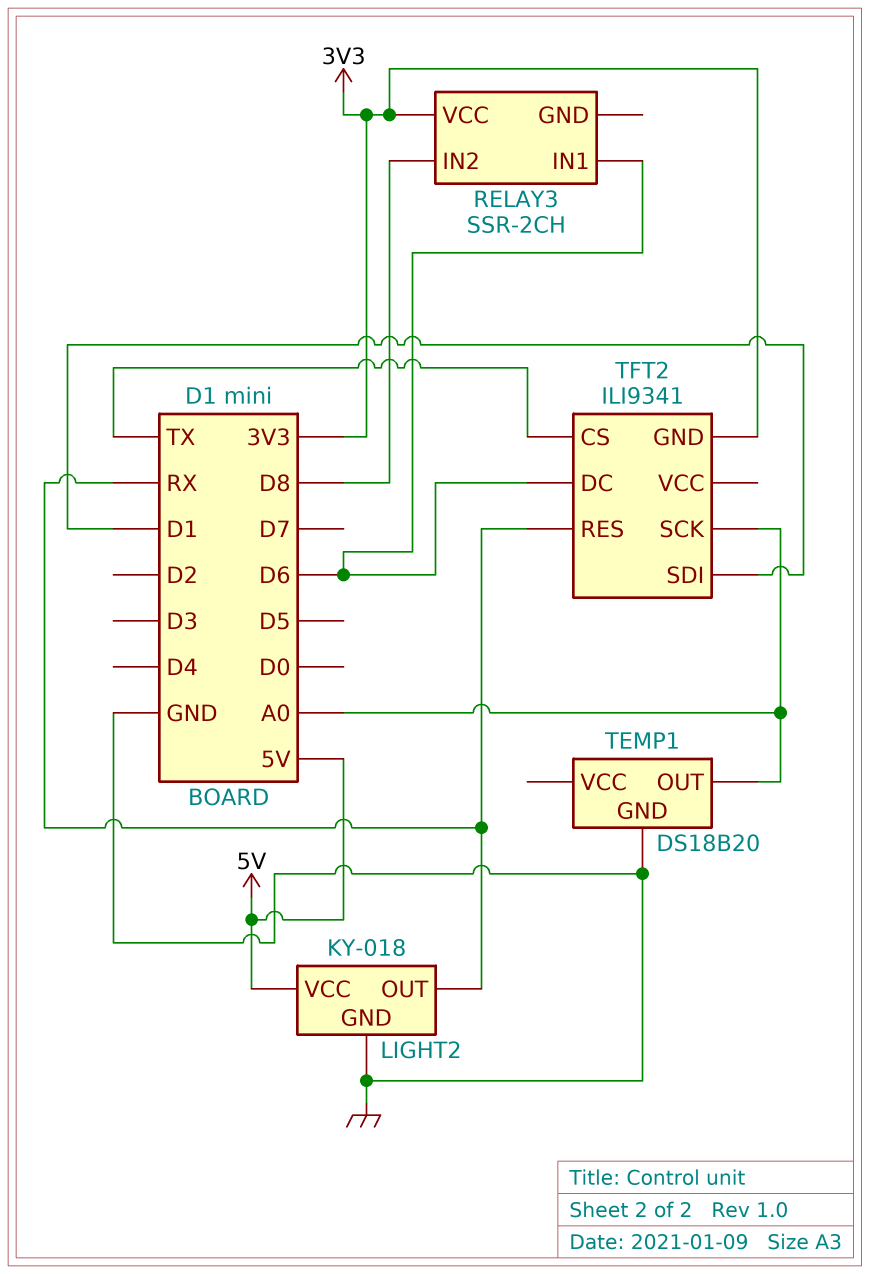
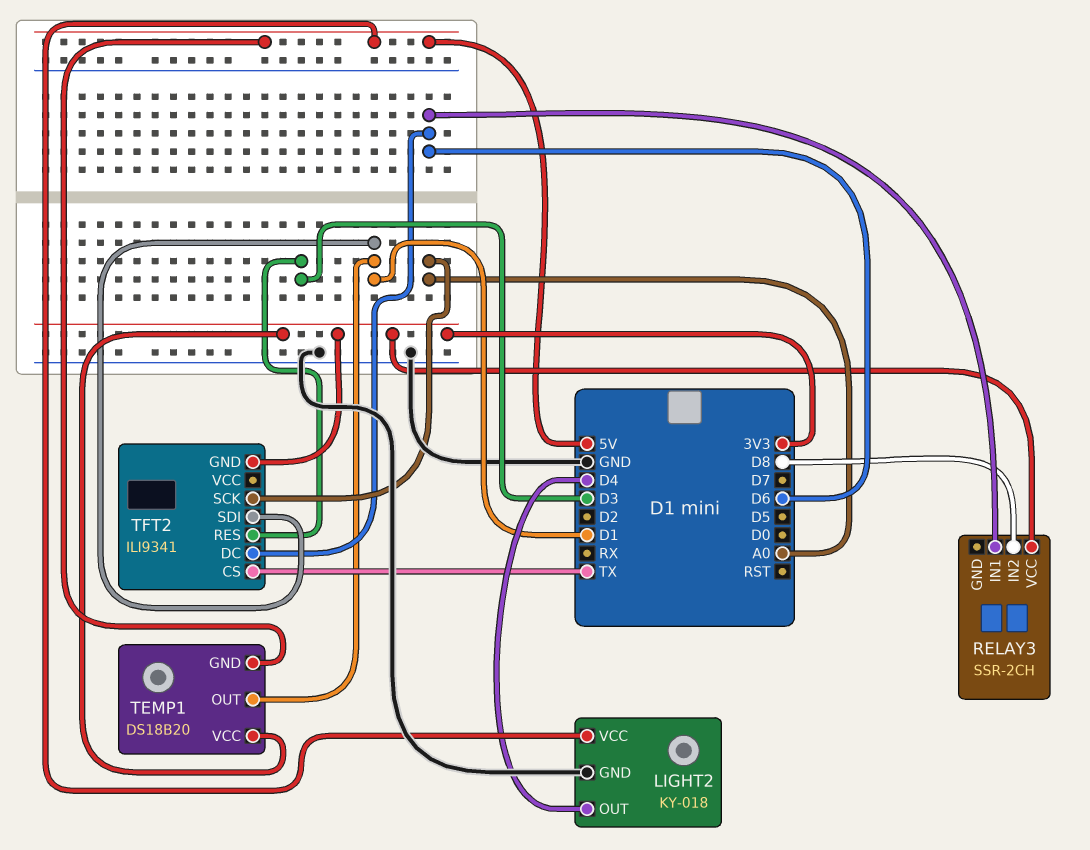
LIGHT2 pin OUT: RX -> D4
TEMP1 pin GND: GND -> 5V
TEMP1 pin OUT: A0 -> D1
TEMP1 pin VCC: none -> 3V3
TFT2 pin RES: RX -> D3

